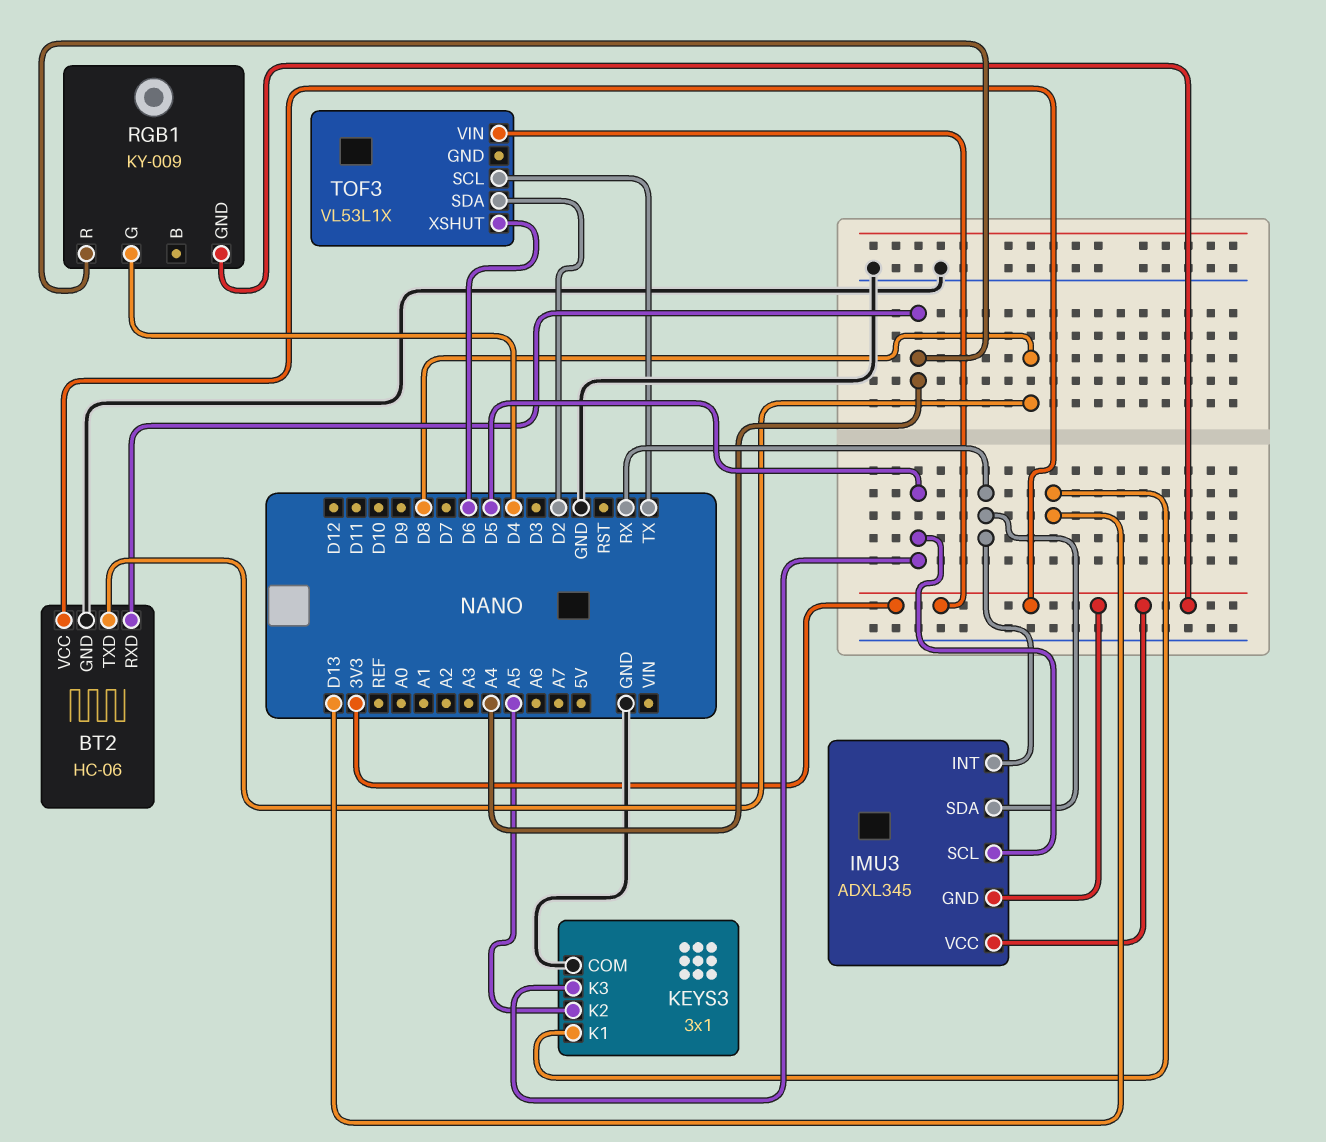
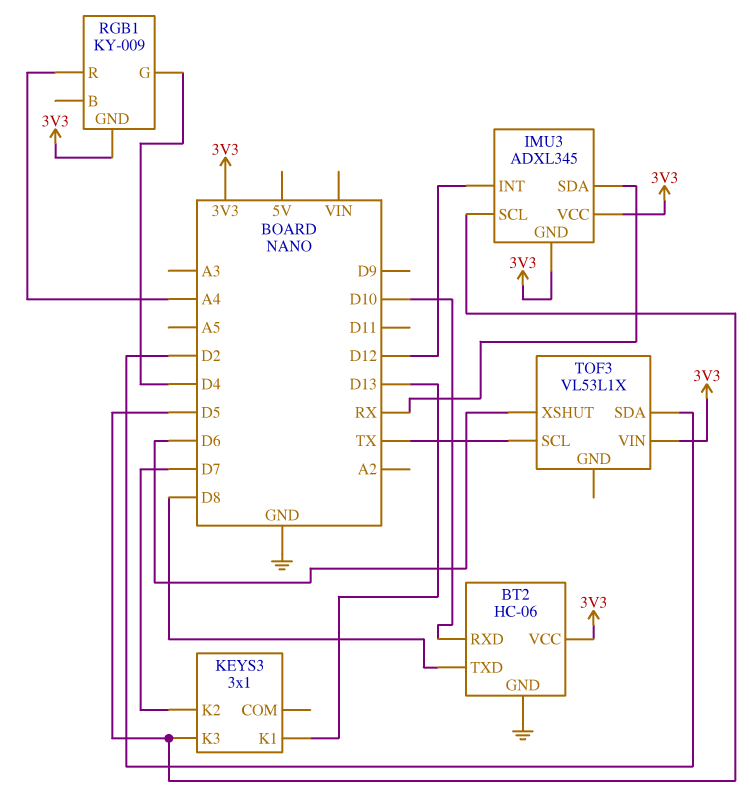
BT2 pin RXD: A4 -> D10
IMU3 pin INT: RX -> D12
KEYS3 pin COM: GND -> none
KEYS3 pin K2: A5 -> D7

